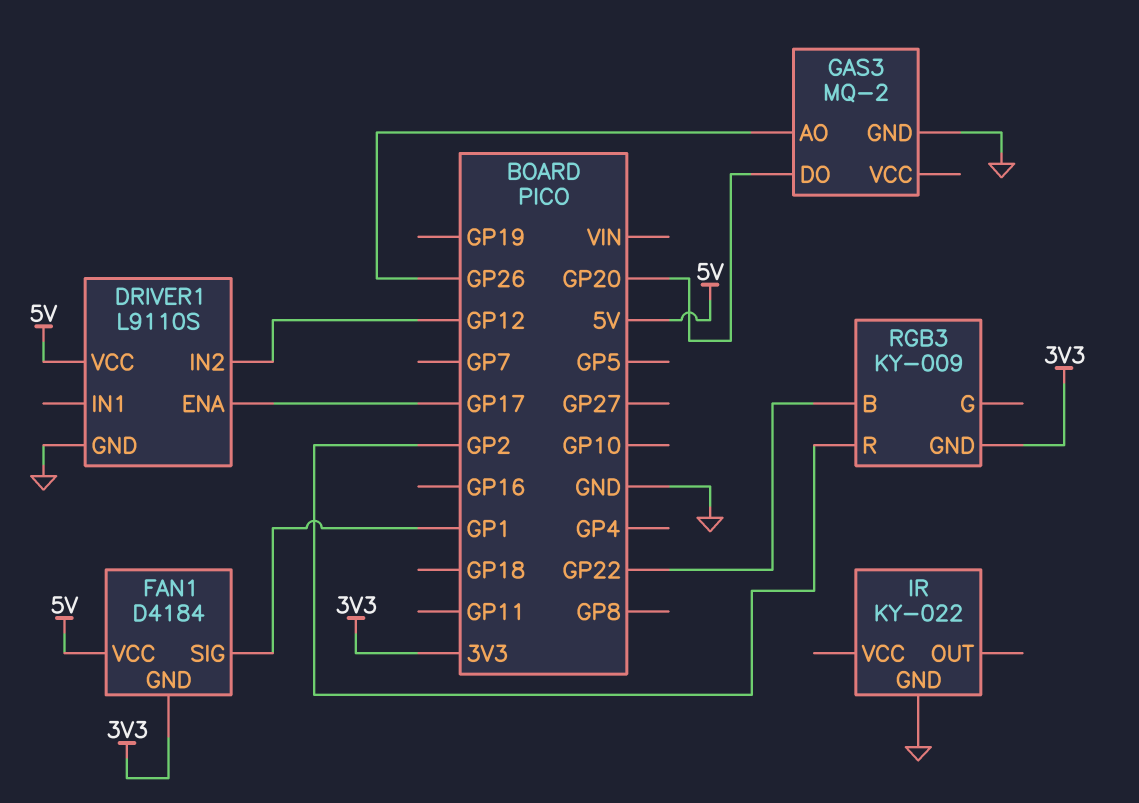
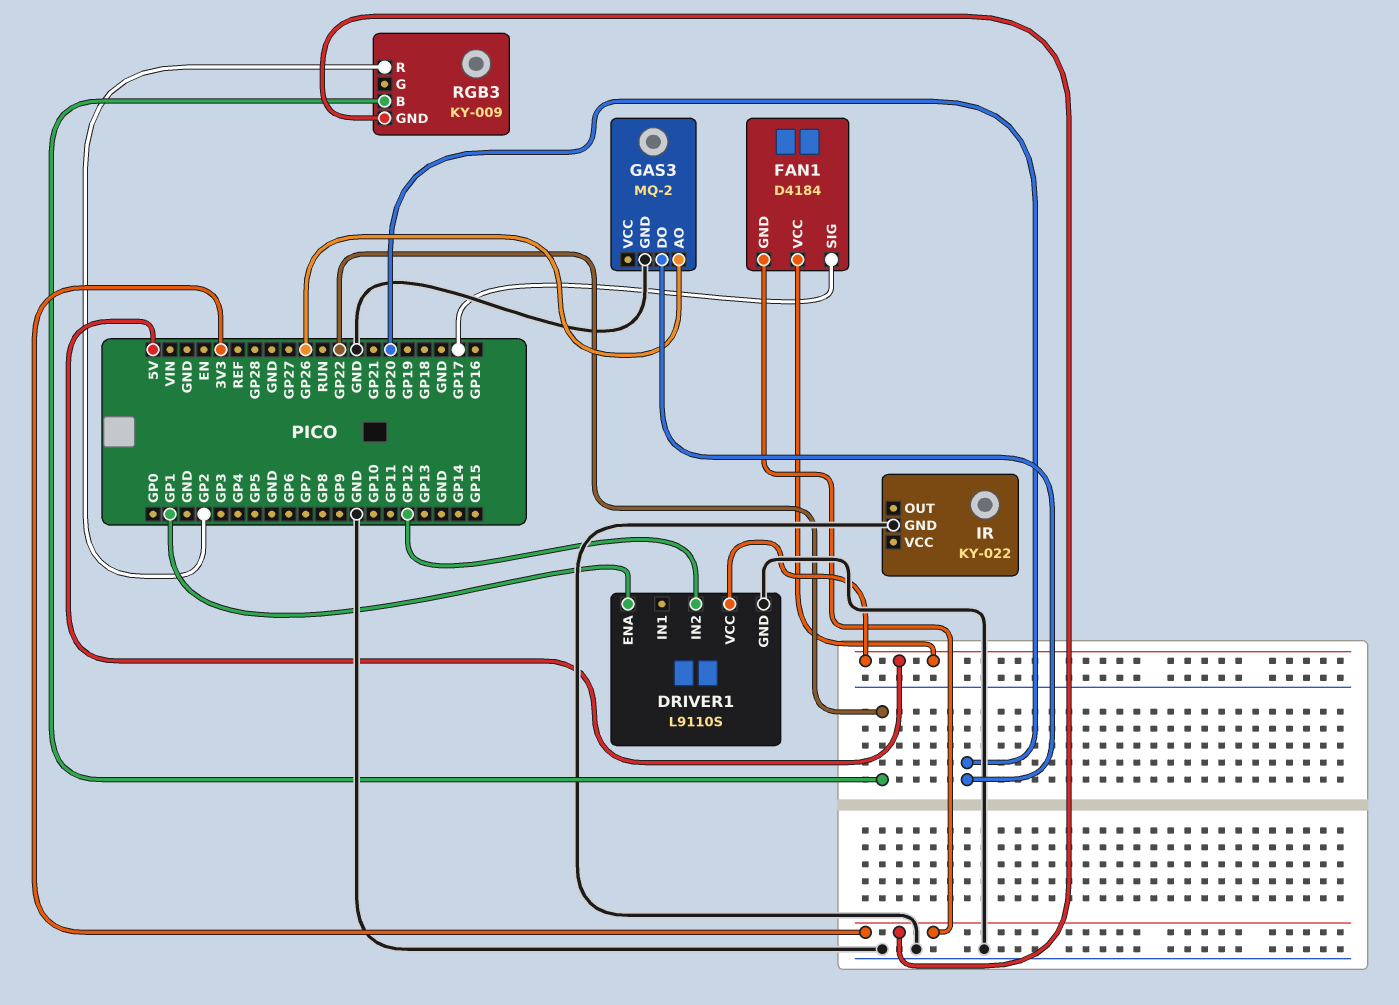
DRIVER1 pin ENA: GP17 -> GP1
FAN1 pin SIG: GP1 -> GP17

